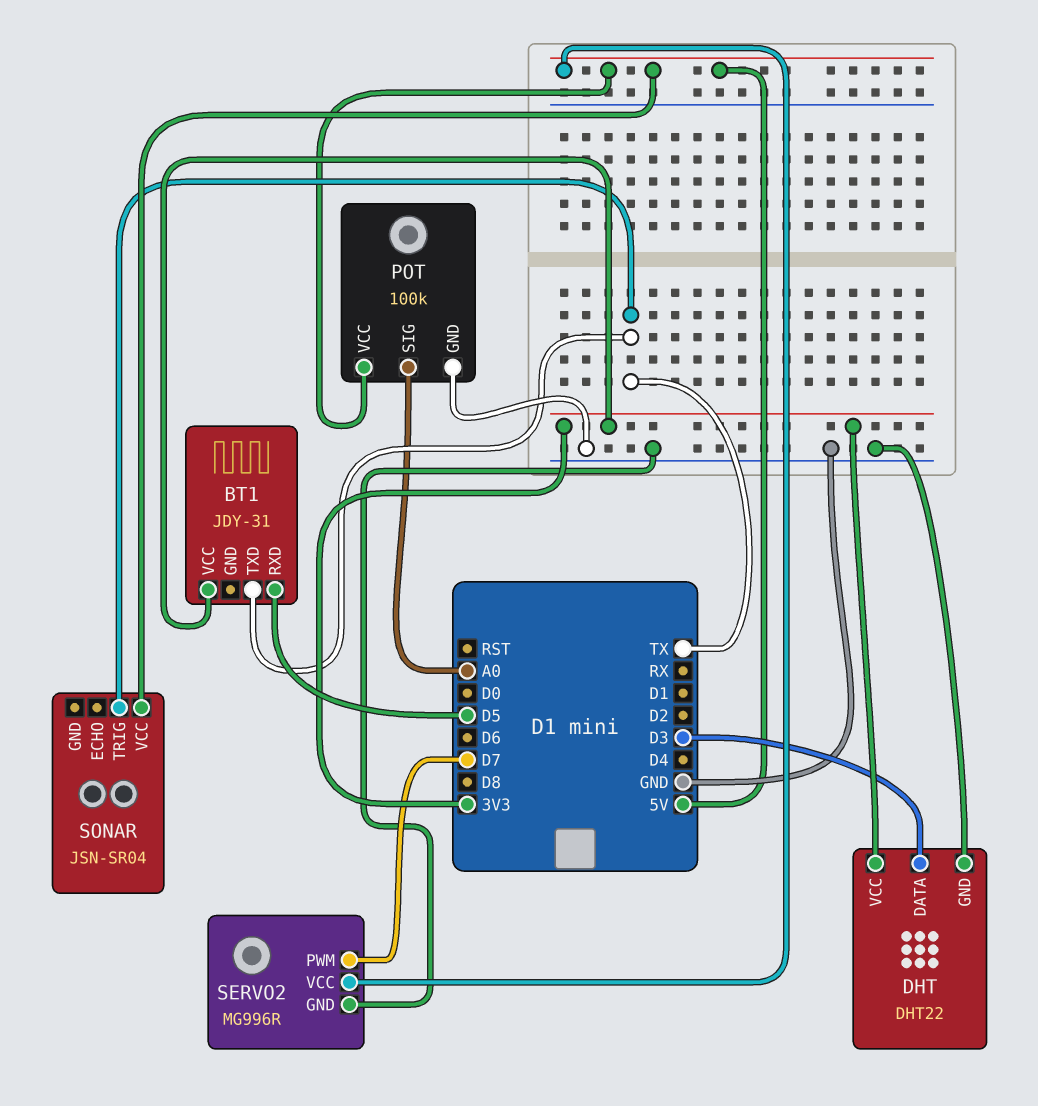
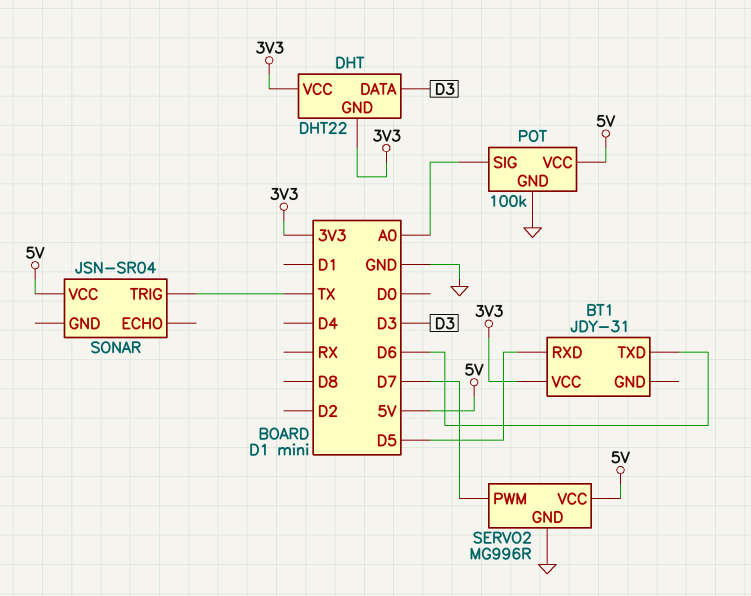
BT1 pin TXD: TX -> D6
DHT pin GND: GND -> 3V3

